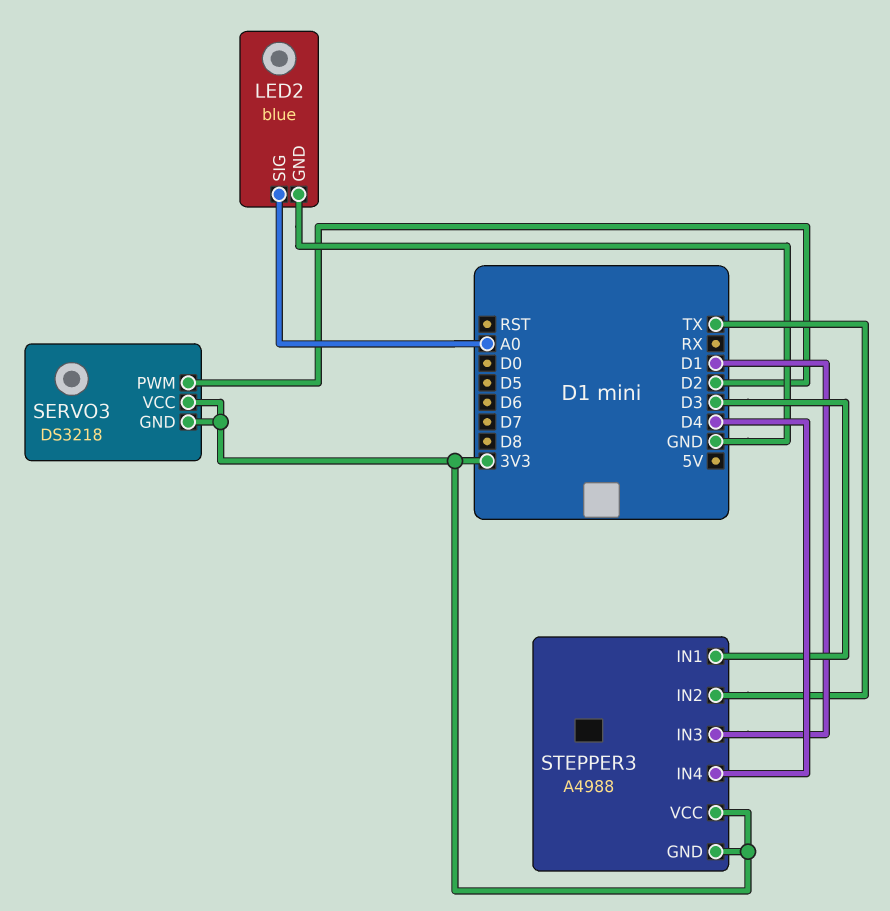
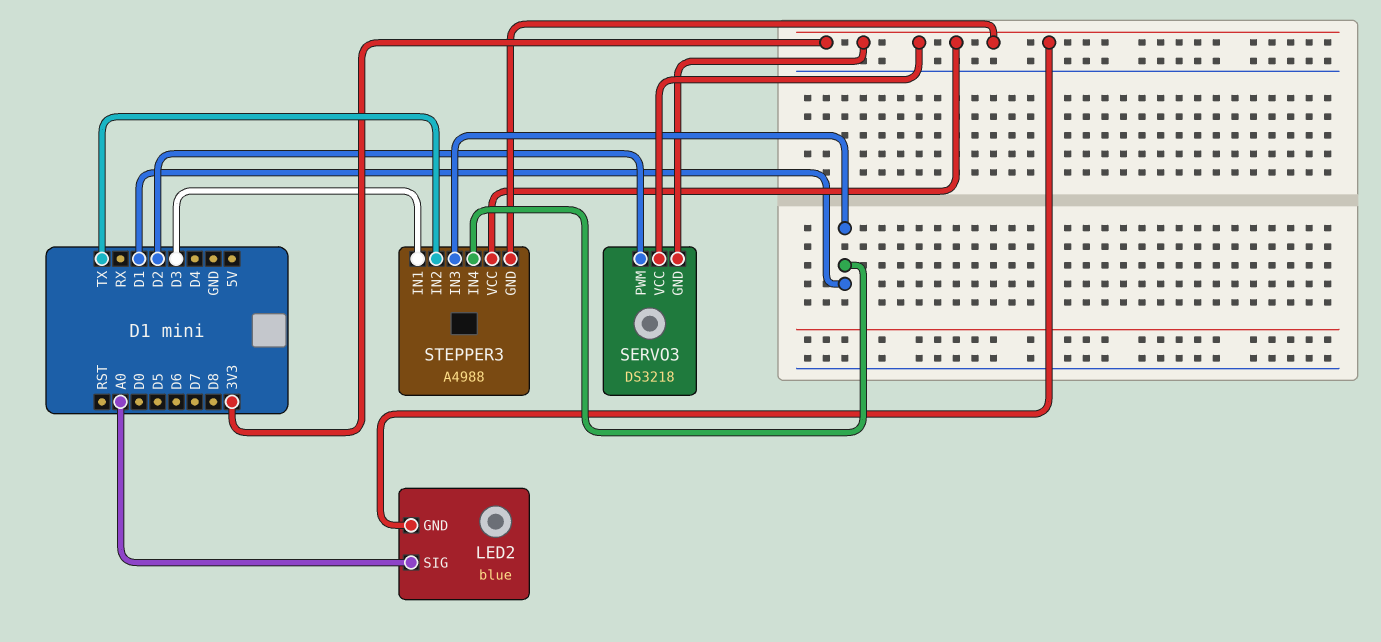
LED2 pin GND: GND -> 3V3
STEPPER3 pin IN4: D4 -> D1

